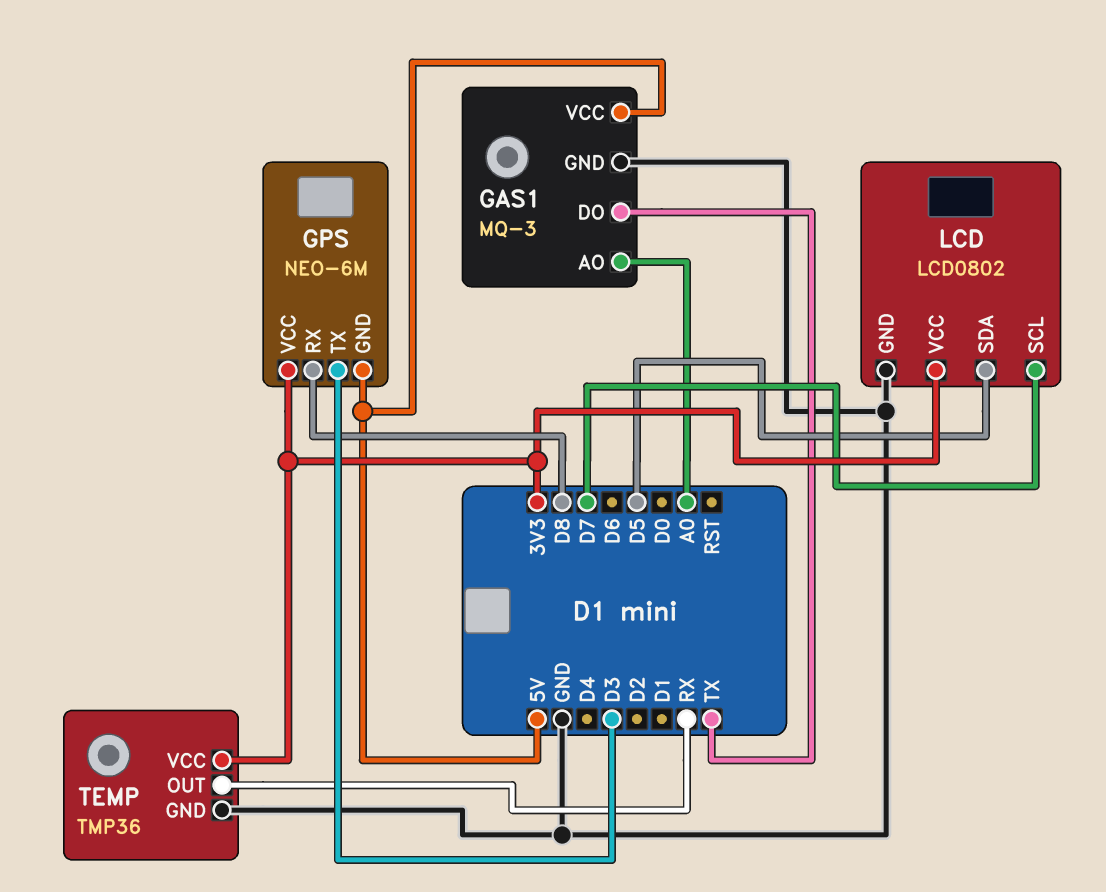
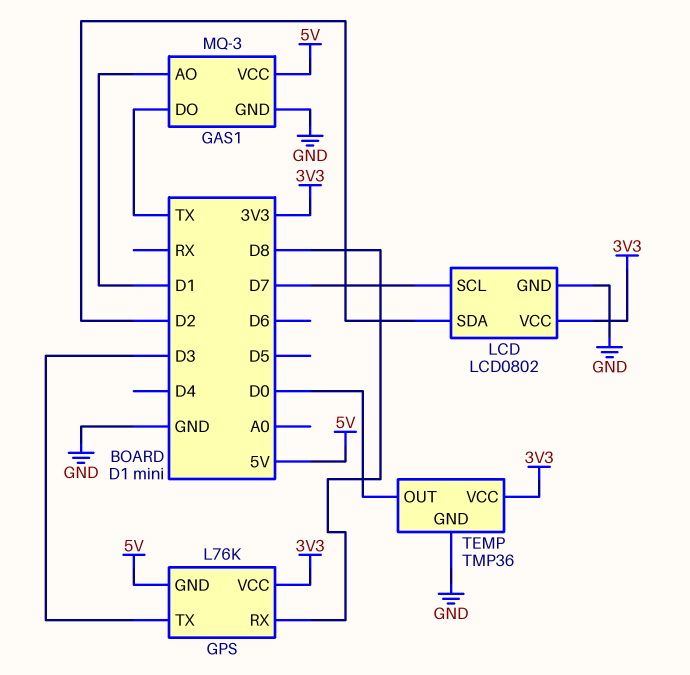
GAS1 pin AO: A0 -> D1
GPS: NEO-6M -> L76K
LCD pin SDA: D5 -> D2
TEMP pin OUT: RX -> D0

